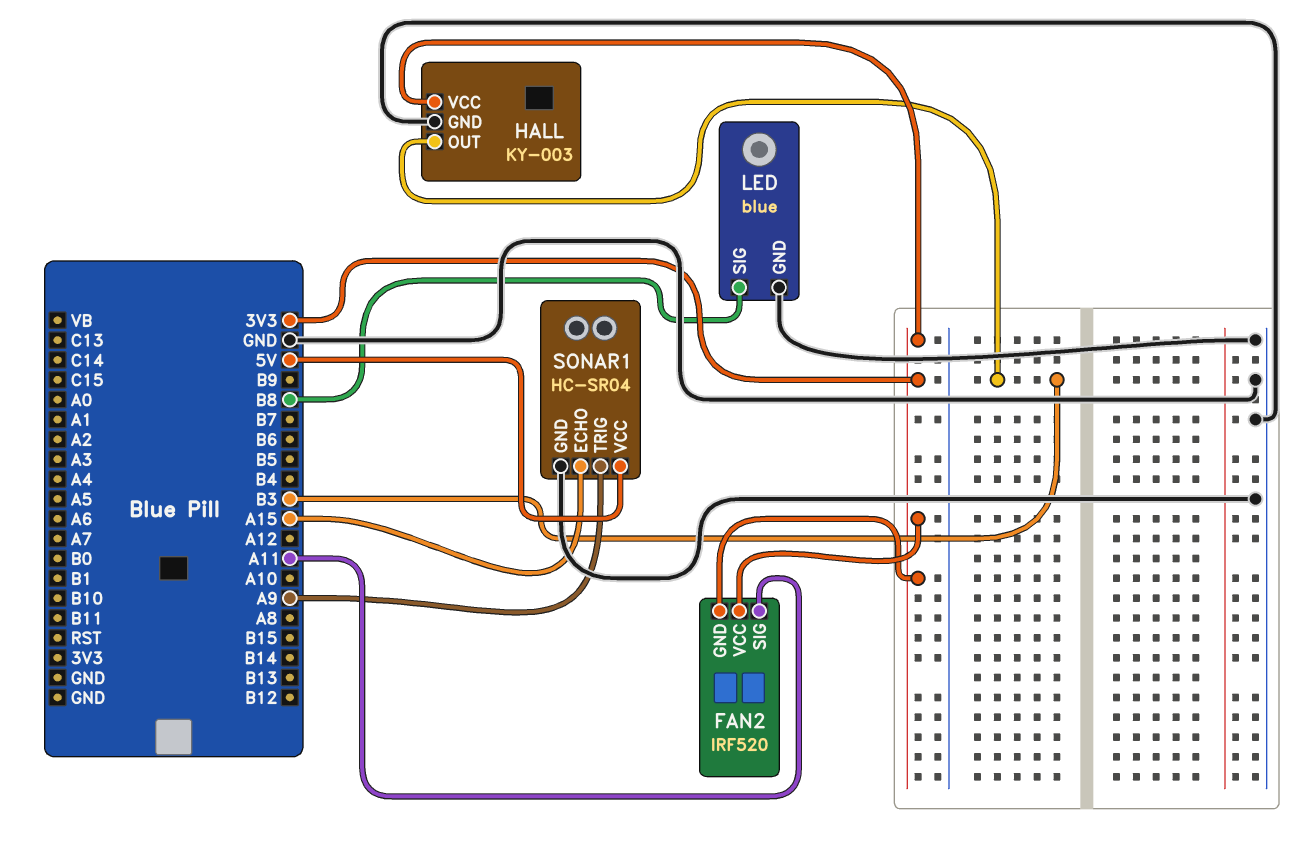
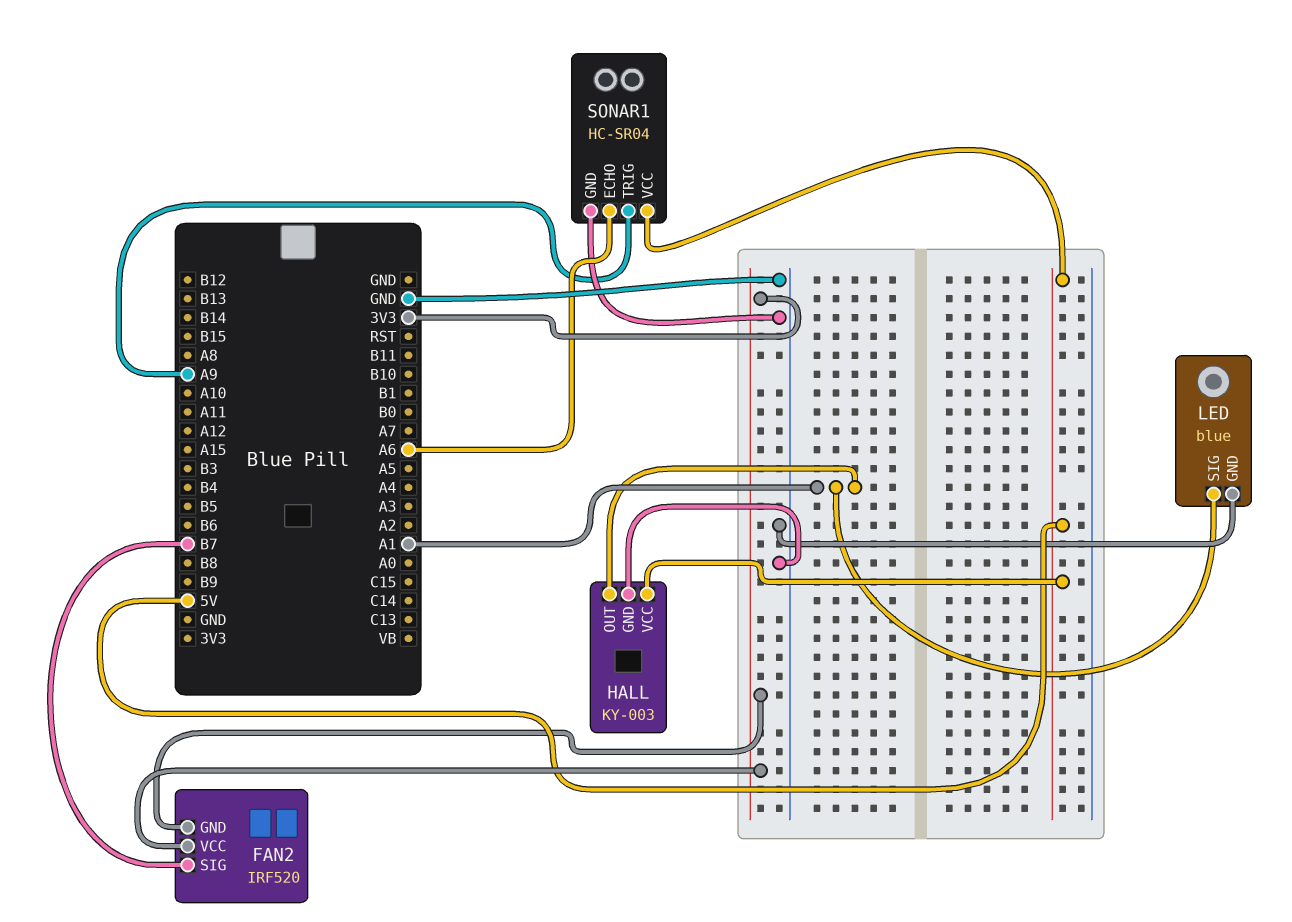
FAN2 pin SIG: A11 -> B7
HALL pin OUT: B3 -> A1
HALL pin VCC: 3V3 -> 5V
LED pin SIG: B8 -> A1
SONAR1 pin ECHO: A15 -> A6

